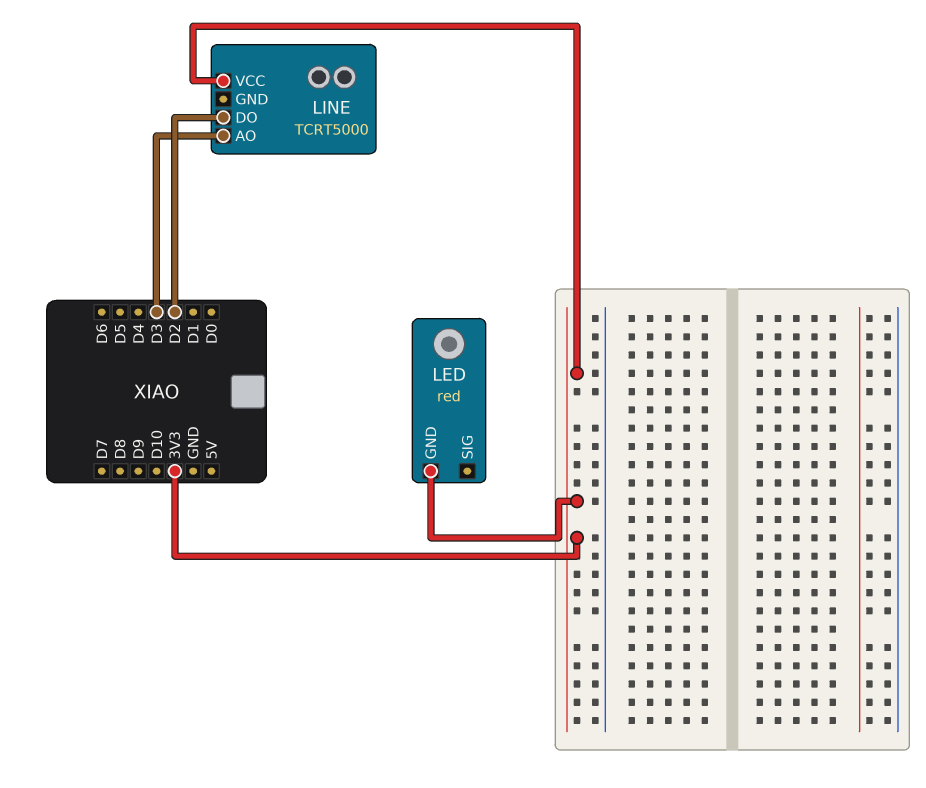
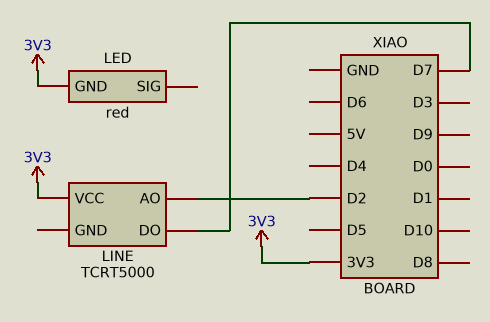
LINE pin AO: D3 -> D2
LINE pin DO: D2 -> D7

